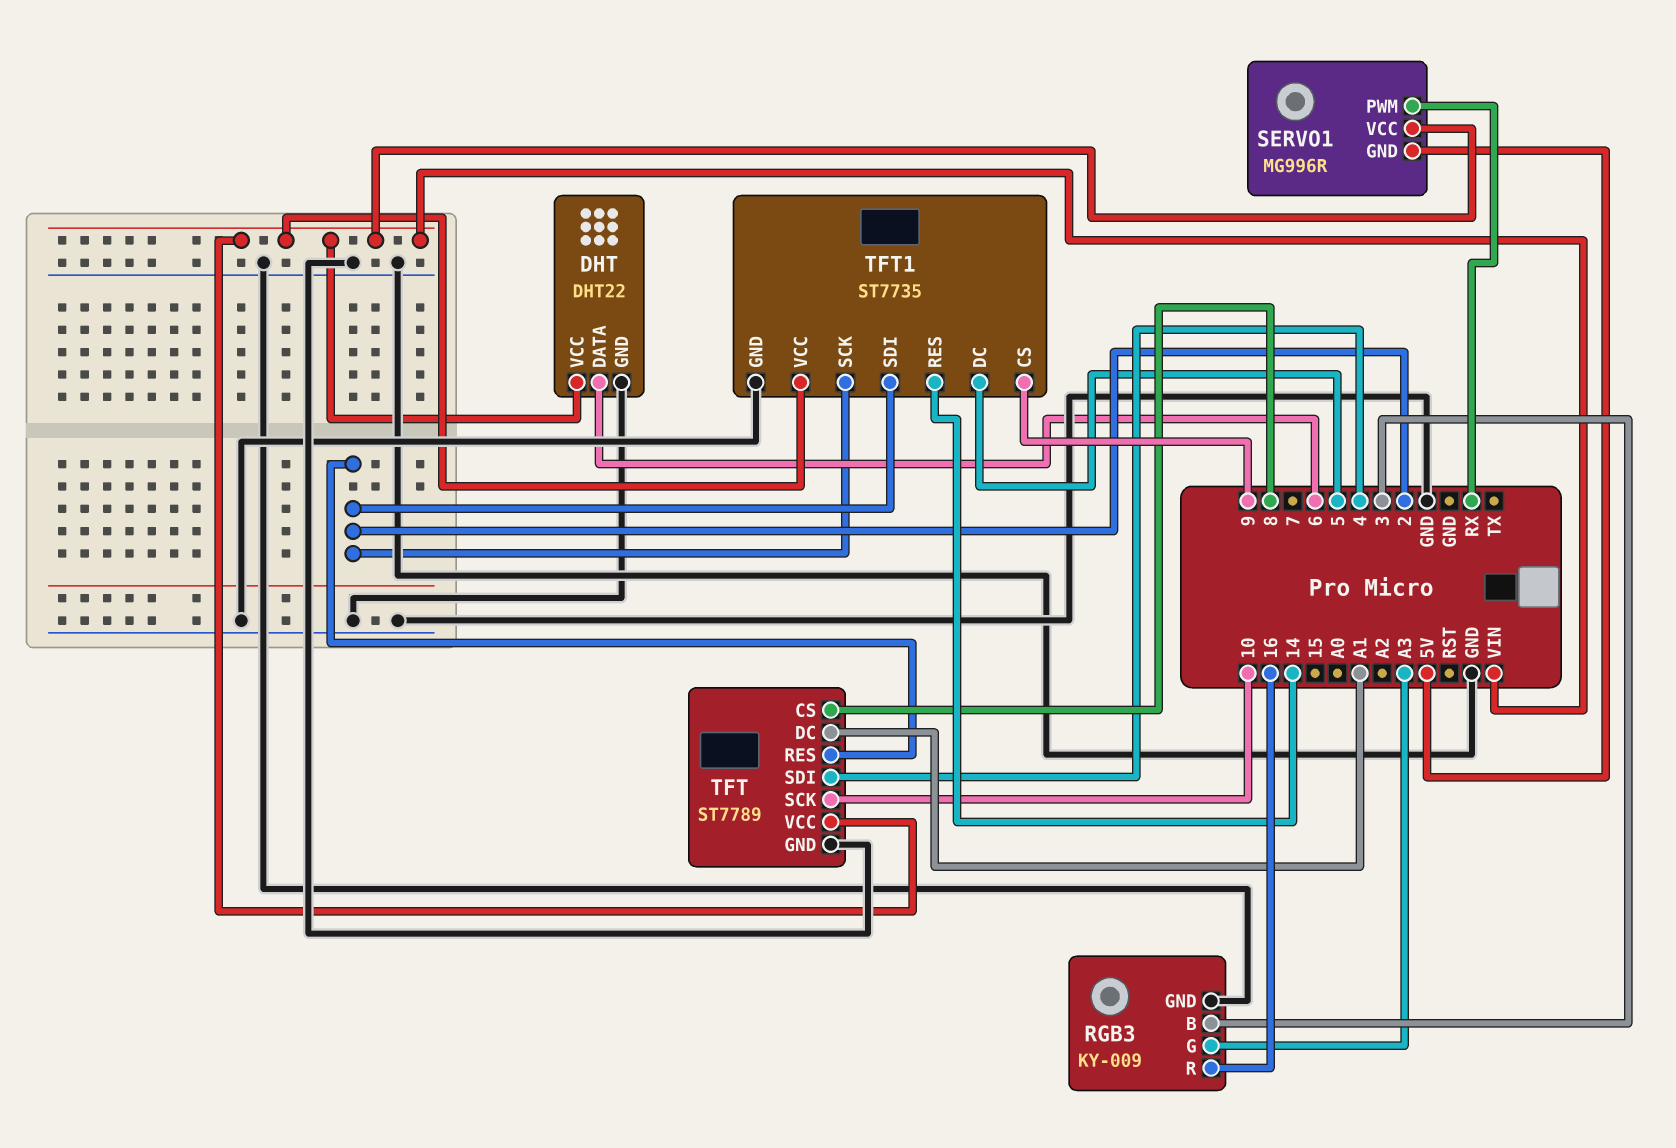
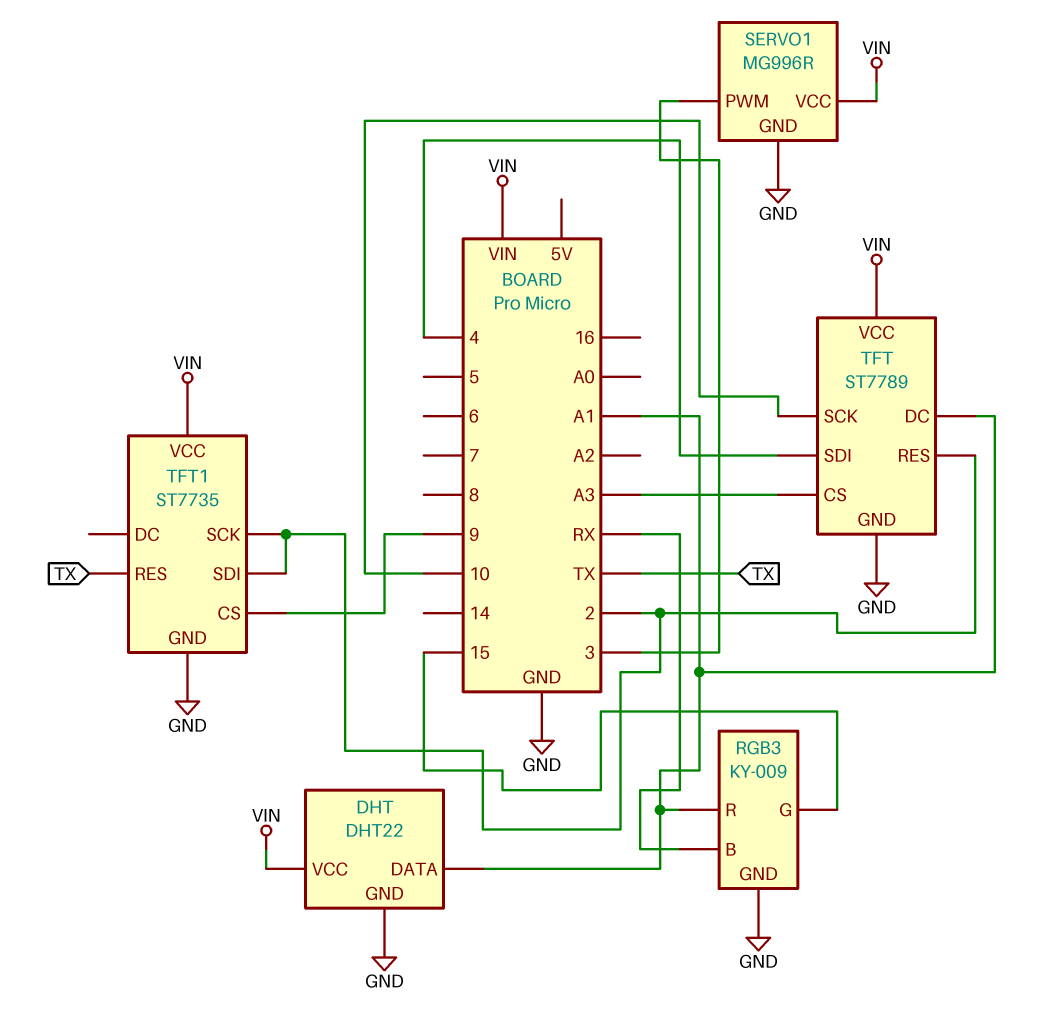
DHT pin DATA: 6 -> A1
RGB3 pin B: 3 -> RX
RGB3 pin G: A3 -> 15
RGB3 pin R: 16 -> A1
SERVO1 pin GND: 5V -> GND
SERVO1 pin PWM: RX -> 3
TFT pin CS: 8 -> A3
TFT1 pin DC: 5 -> none
TFT1 pin RES: 14 -> TX

